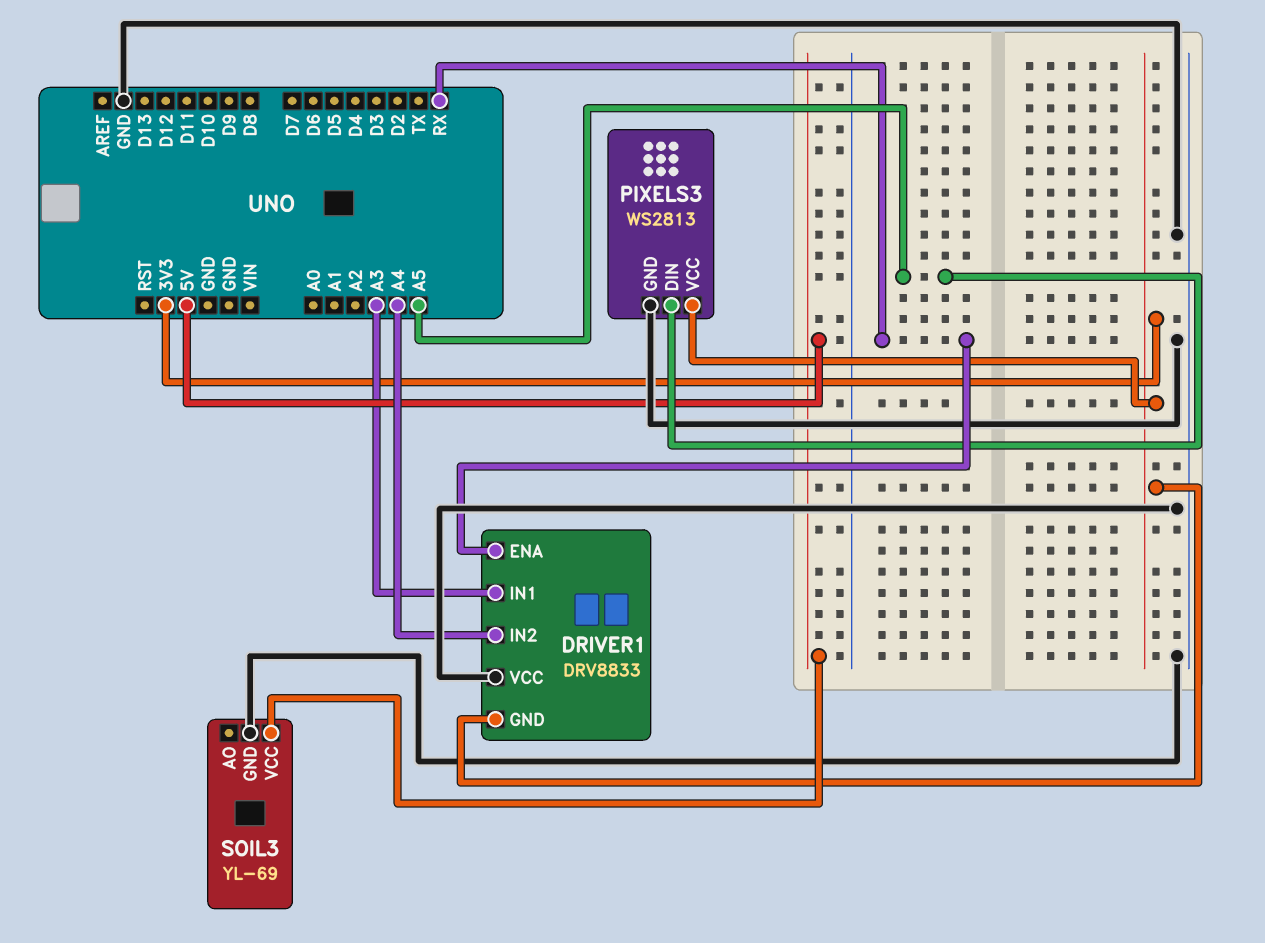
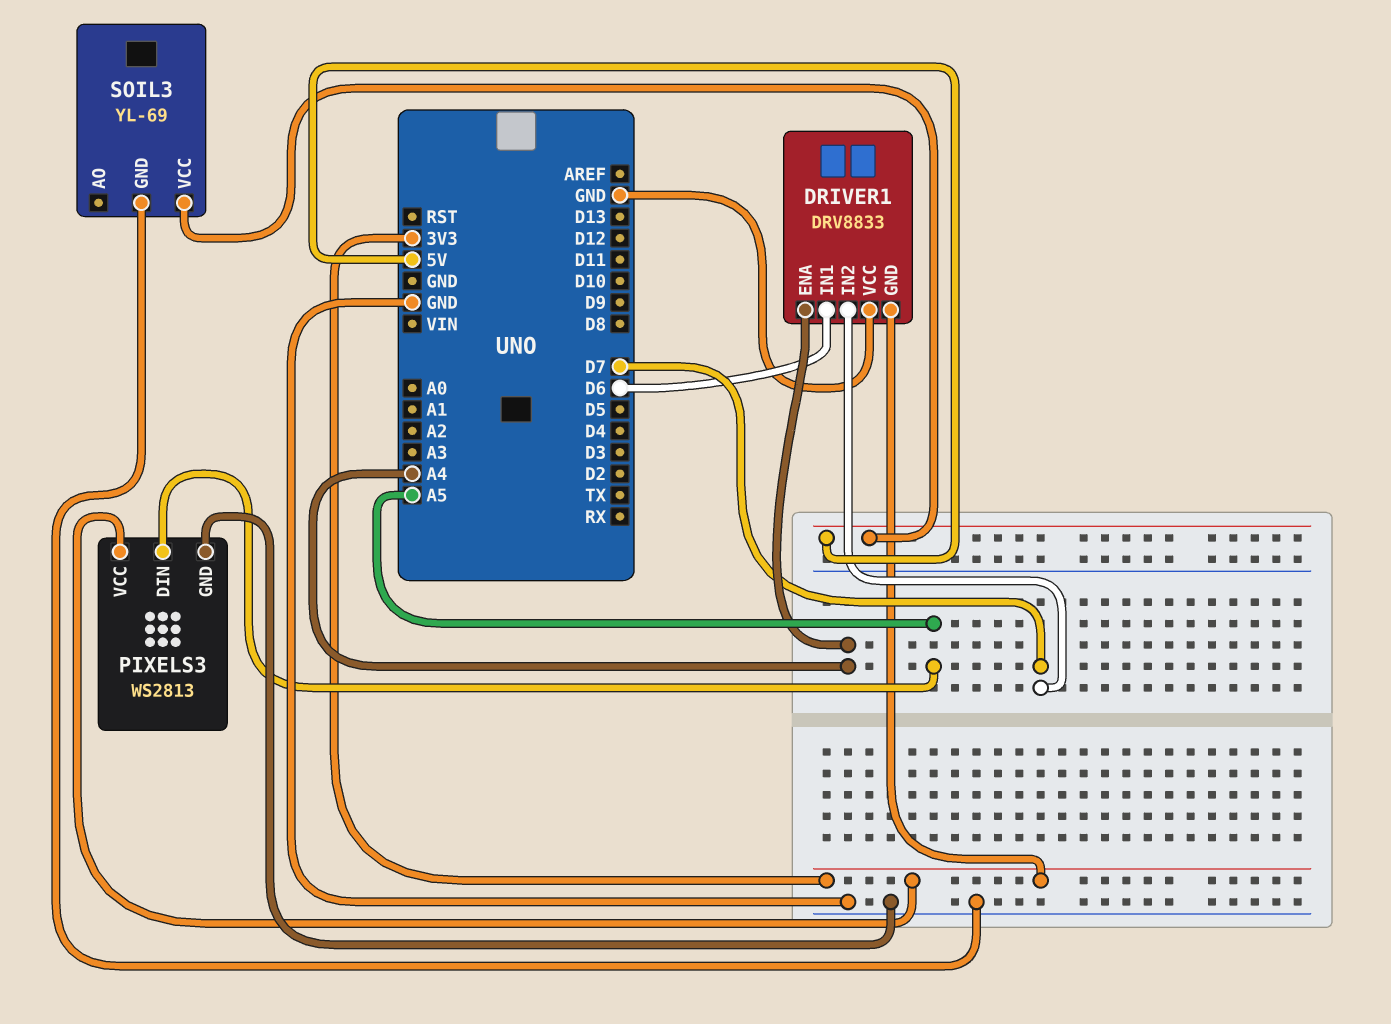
DRIVER1 pin ENA: RX -> A4
DRIVER1 pin IN1: A3 -> D6
DRIVER1 pin IN2: A4 -> D7

